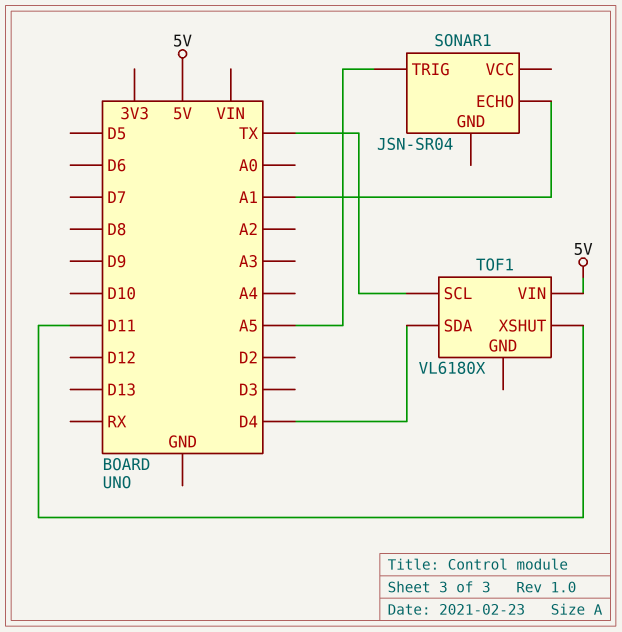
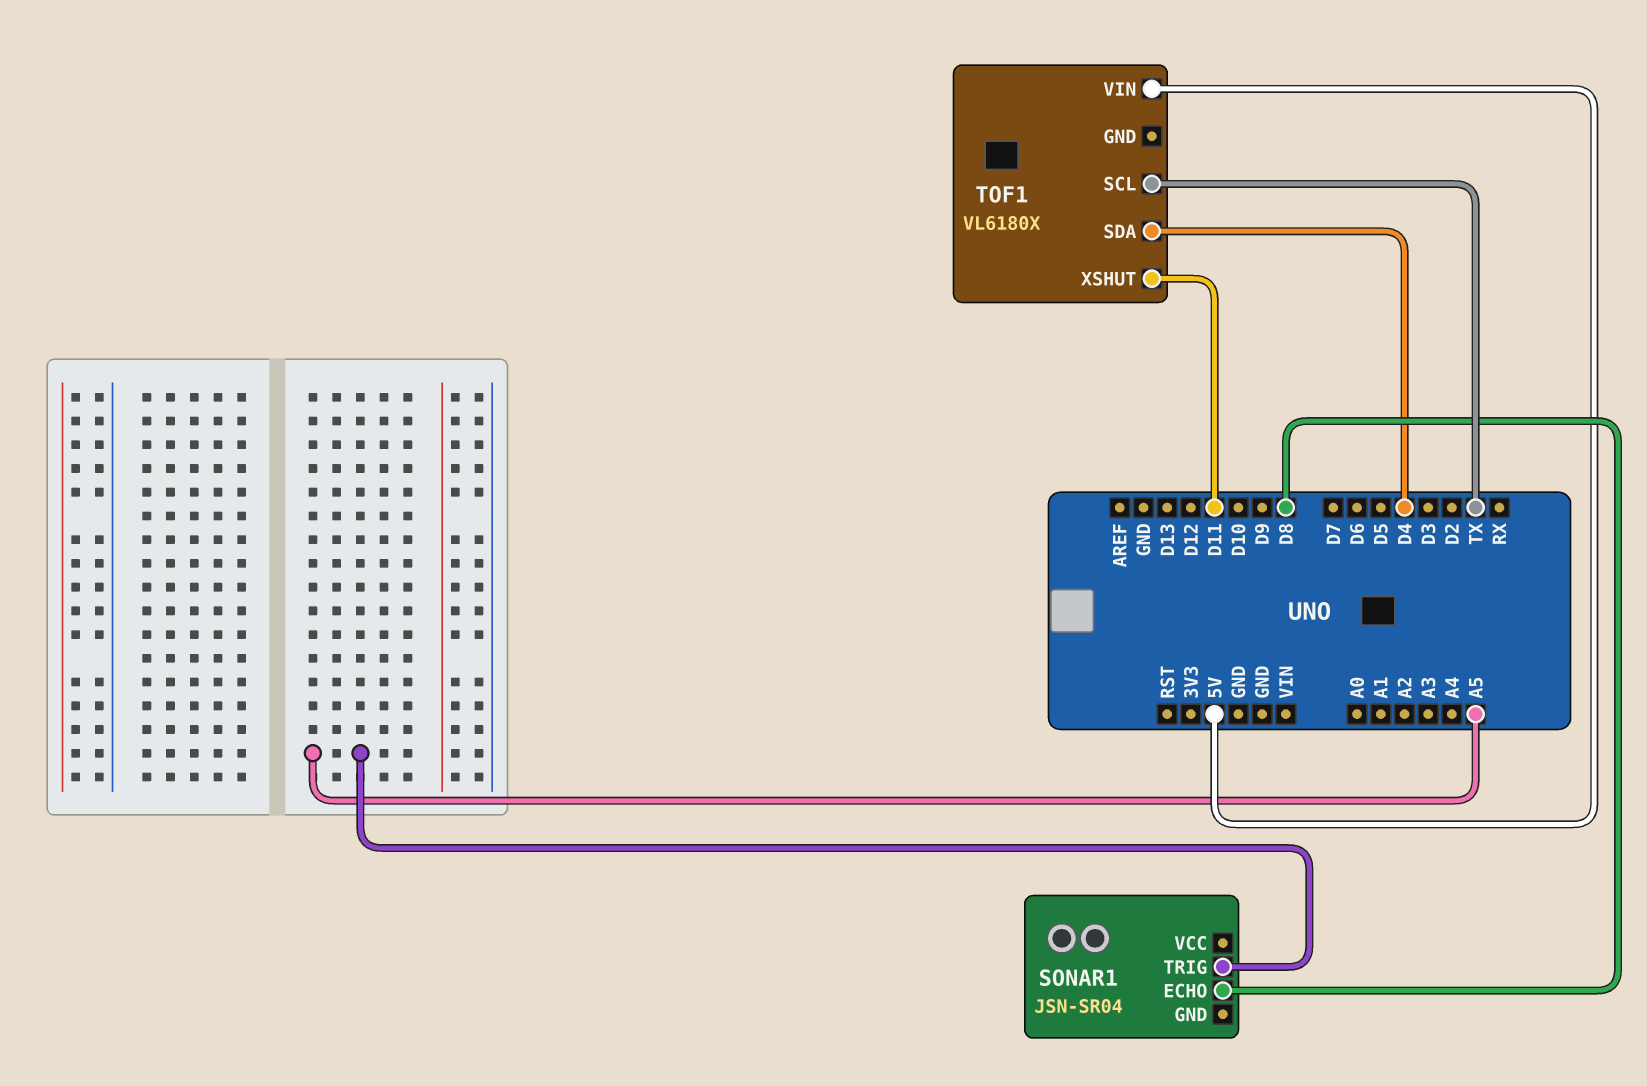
SONAR1 pin ECHO: A1 -> D8

